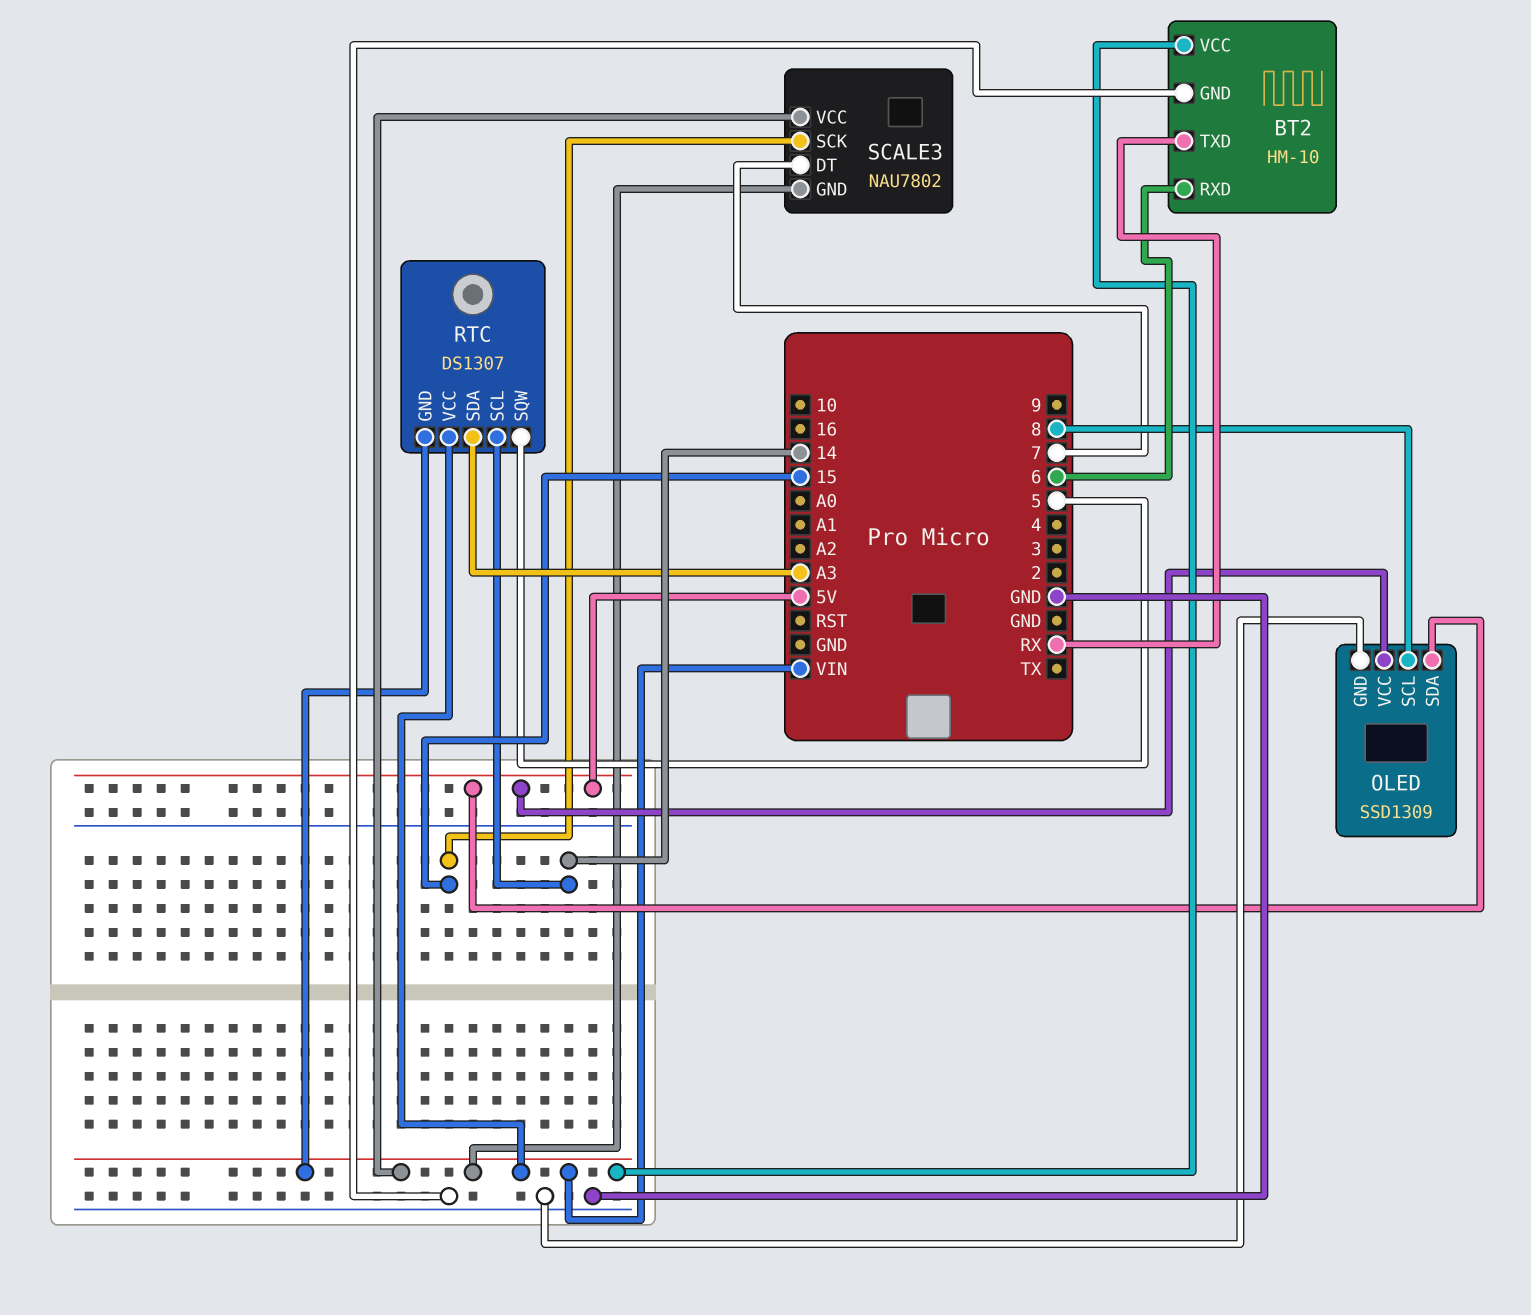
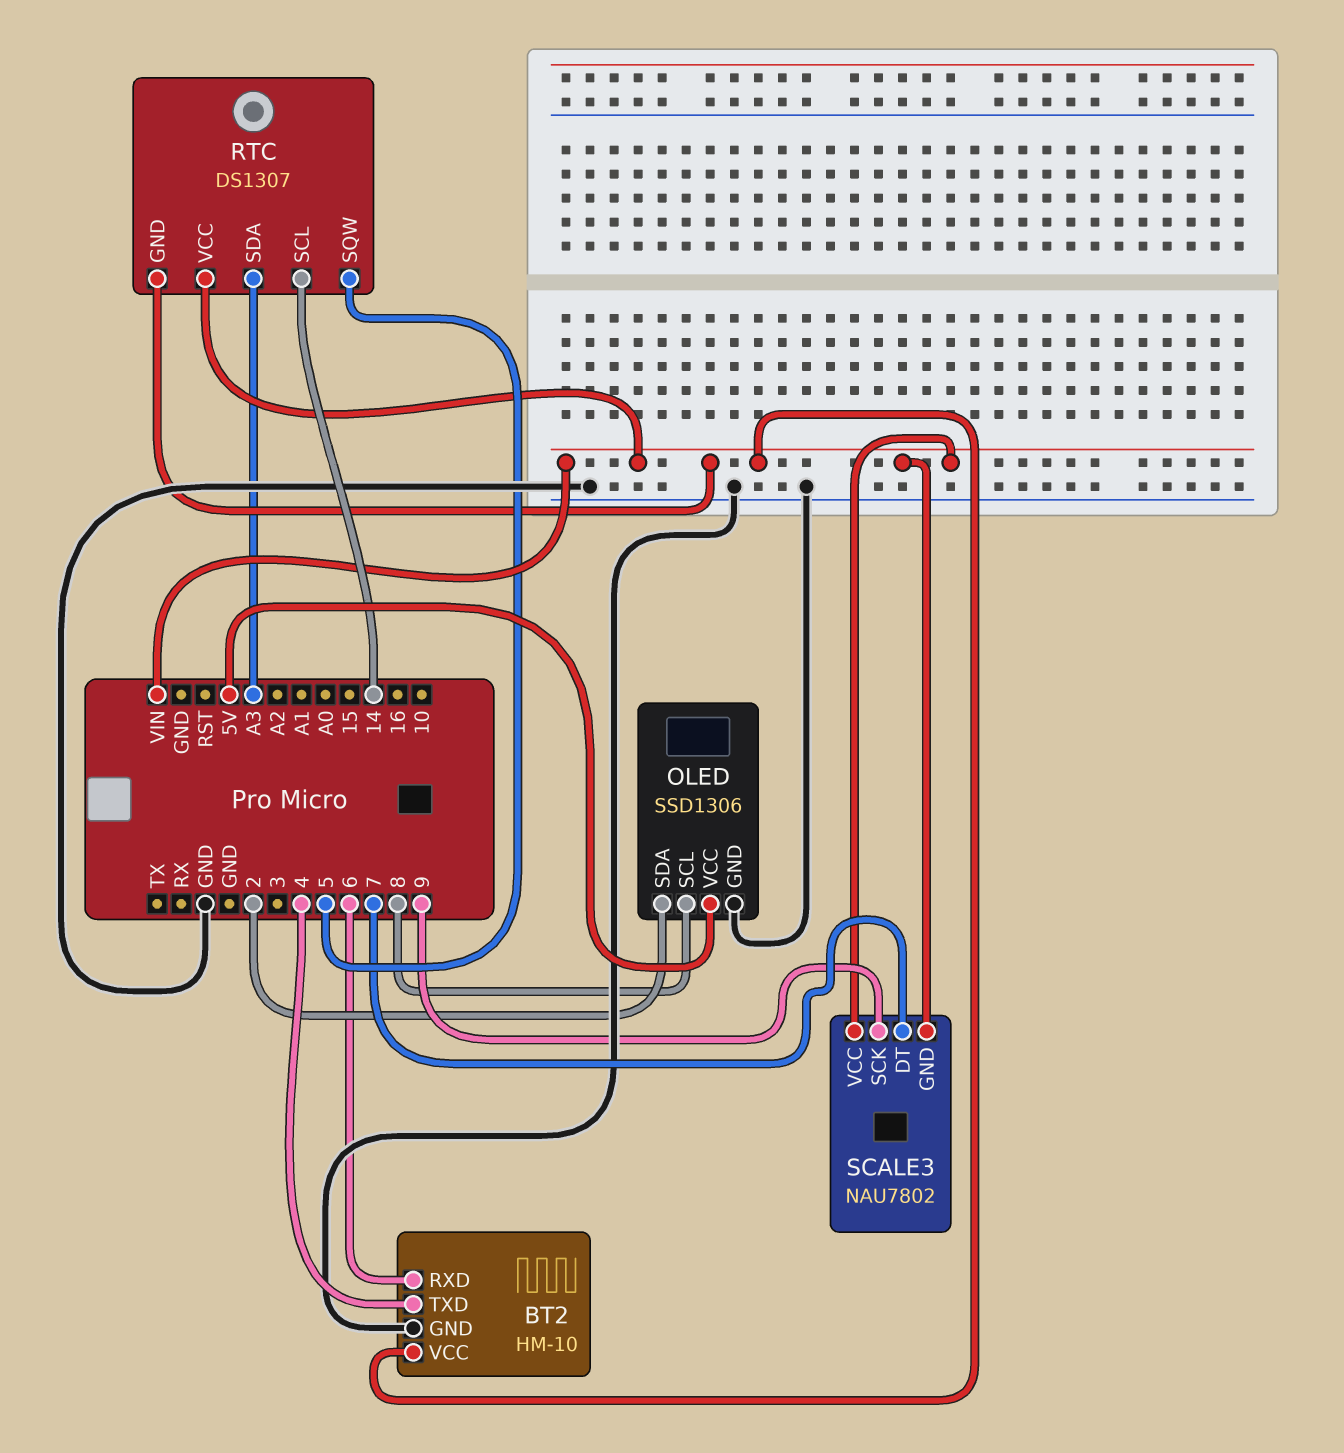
BT2 pin TXD: RX -> 4
OLED: SSD1309 -> SSD1306
OLED pin SDA: 5V -> 2
SCALE3 pin SCK: 15 -> 9

